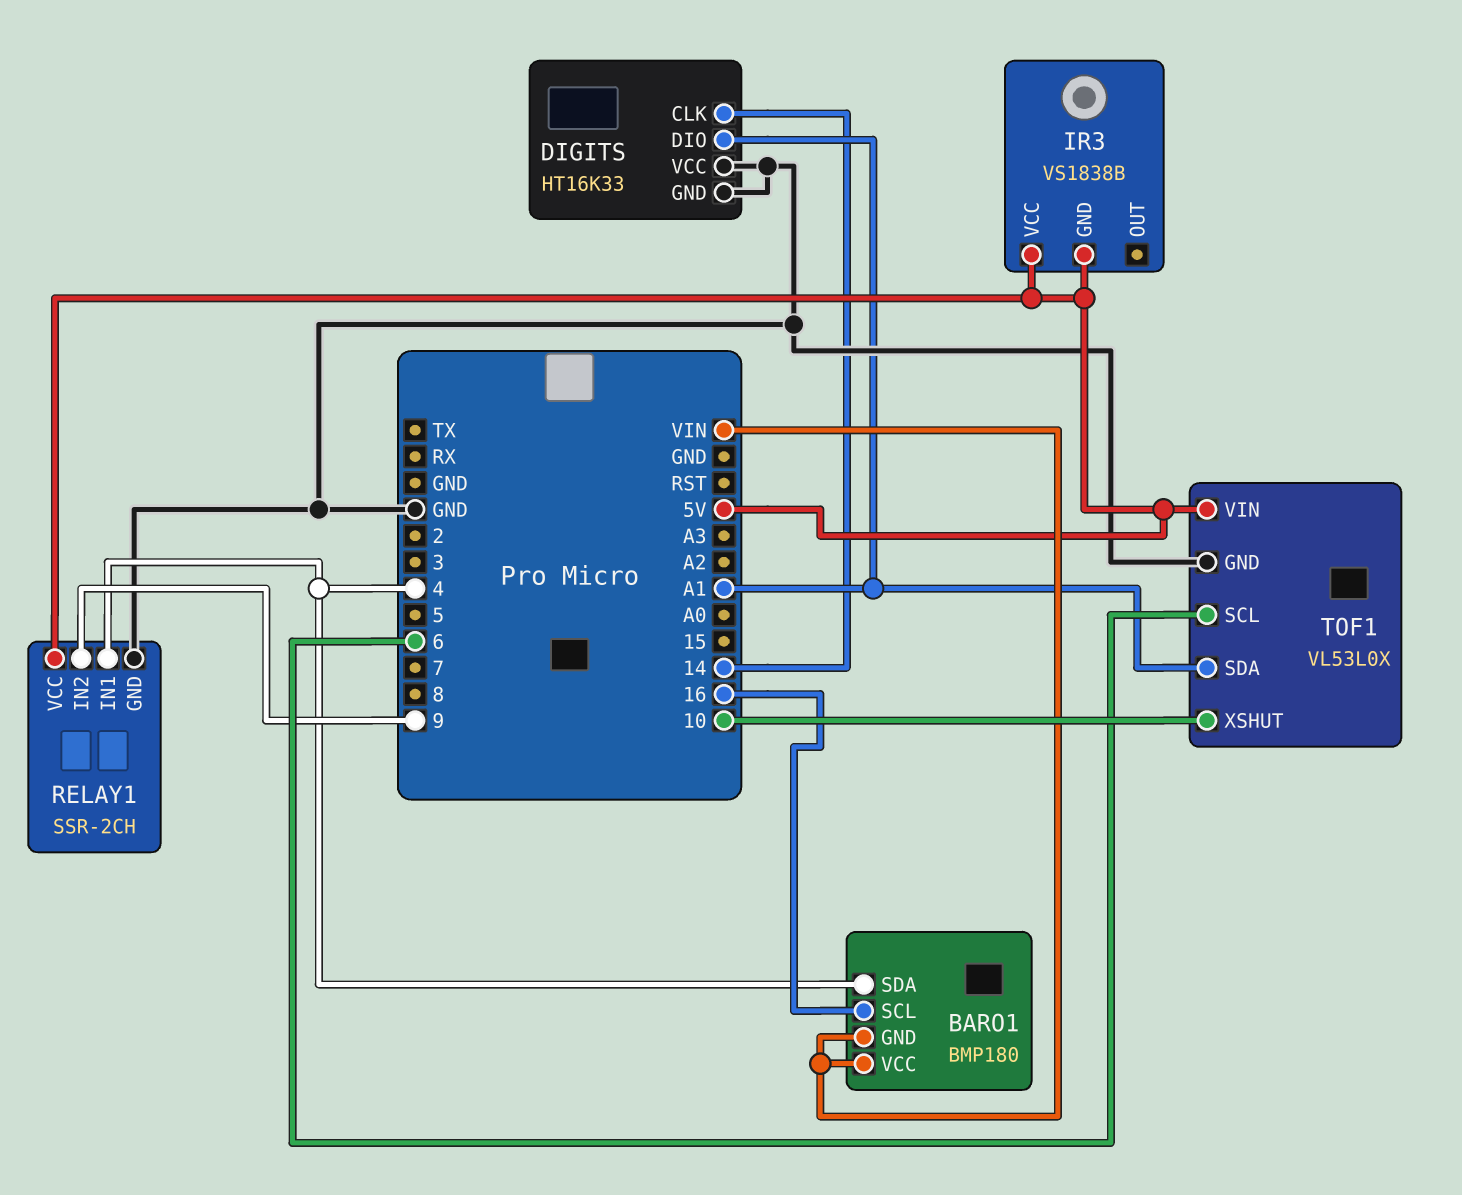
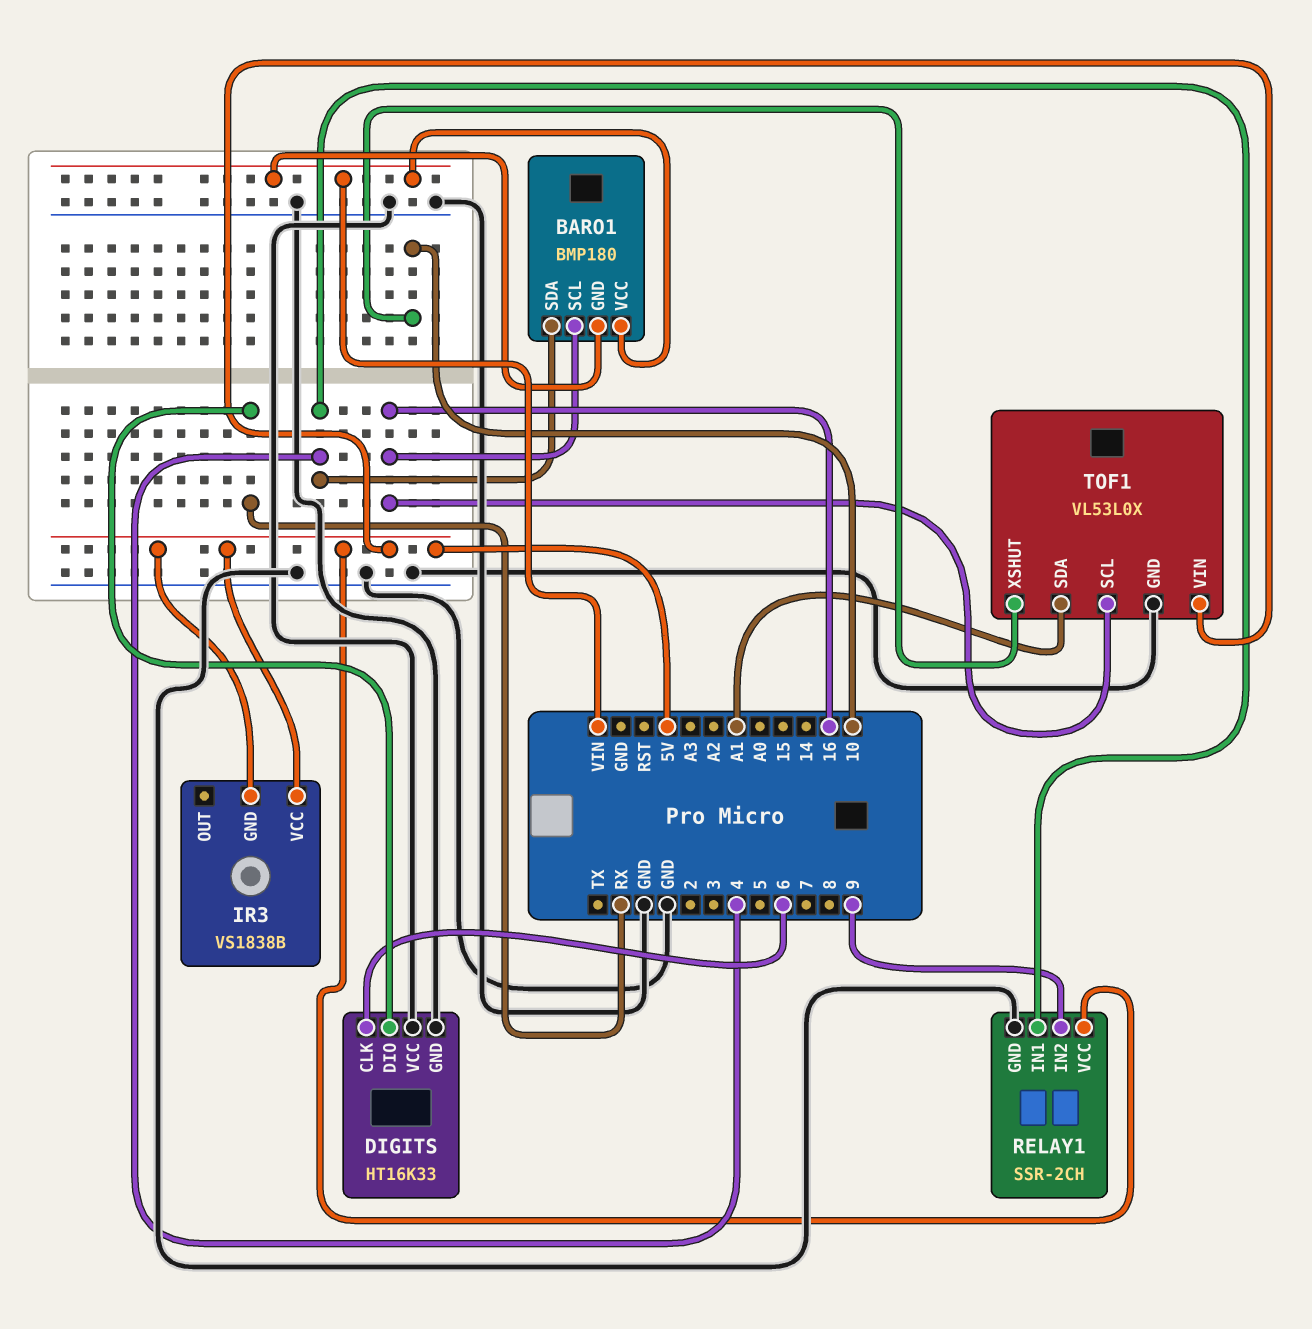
DIGITS pin CLK: 14 -> 6
DIGITS pin DIO: A1 -> RX
TOF1 pin SCL: 6 -> 16

